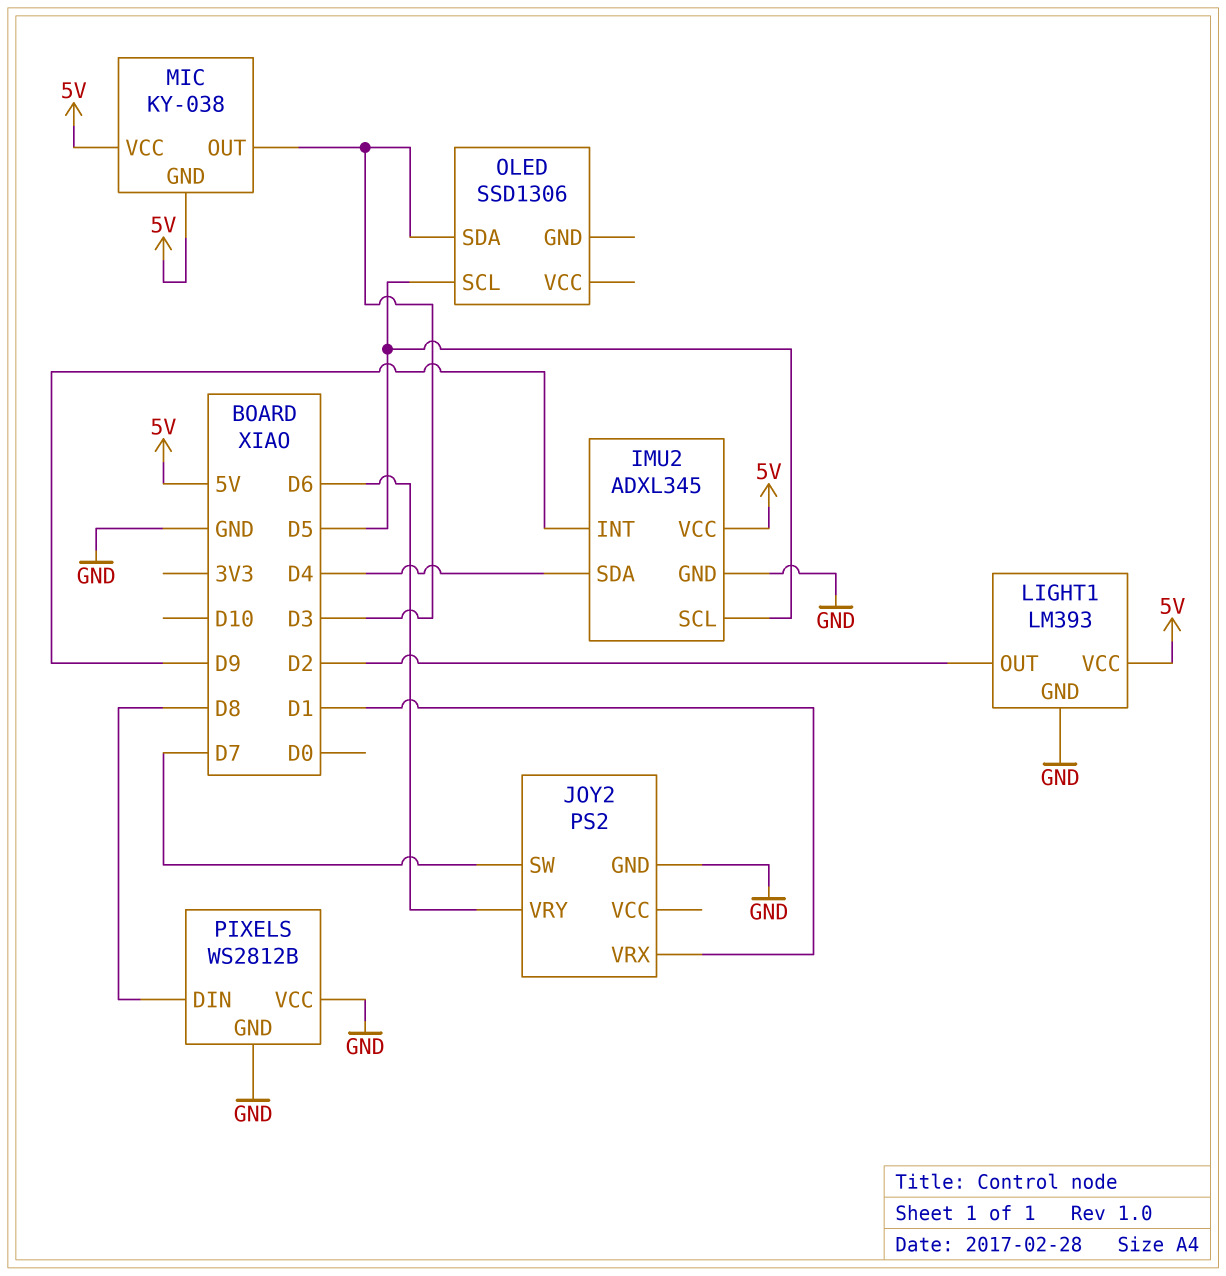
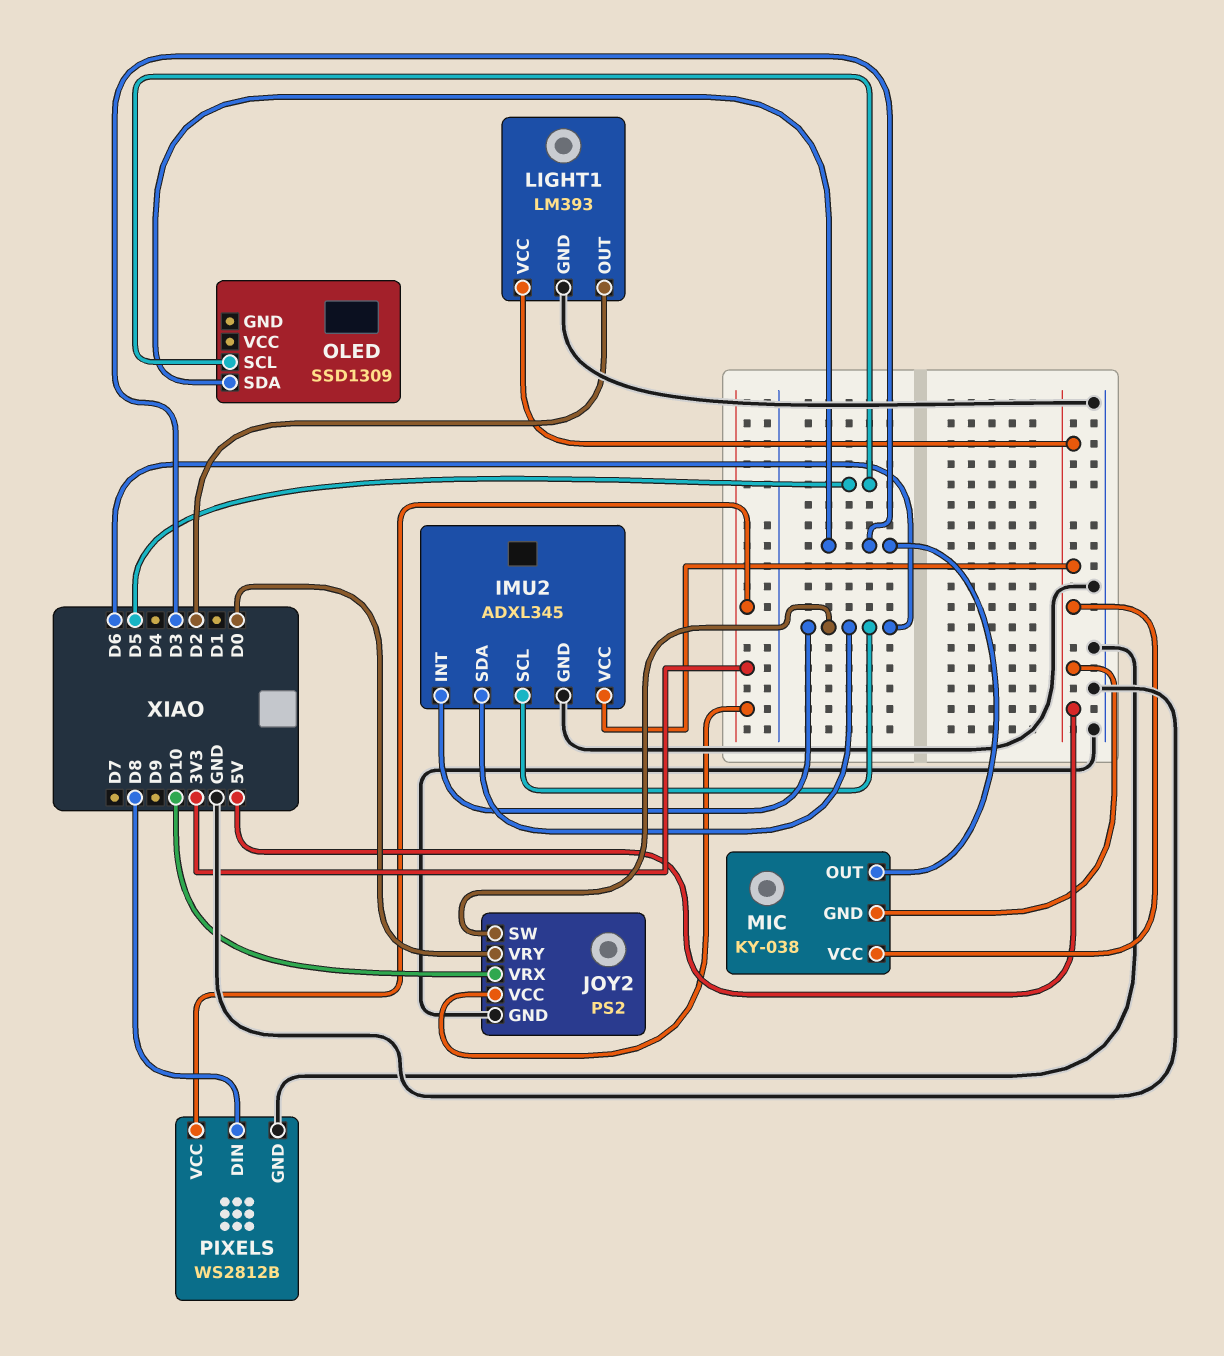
IMU2 pin INT: D9 -> D6
IMU2 pin SCL: D5 -> D6
IMU2 pin SDA: D4 -> D6
JOY2 pin SW: D7 -> D6
JOY2 pin VCC: none -> 3V3
JOY2 pin VRX: D1 -> D10
JOY2 pin VRY: D6 -> D0
OLED: SSD1306 -> SSD1309
PIXELS pin VCC: GND -> 3V3

